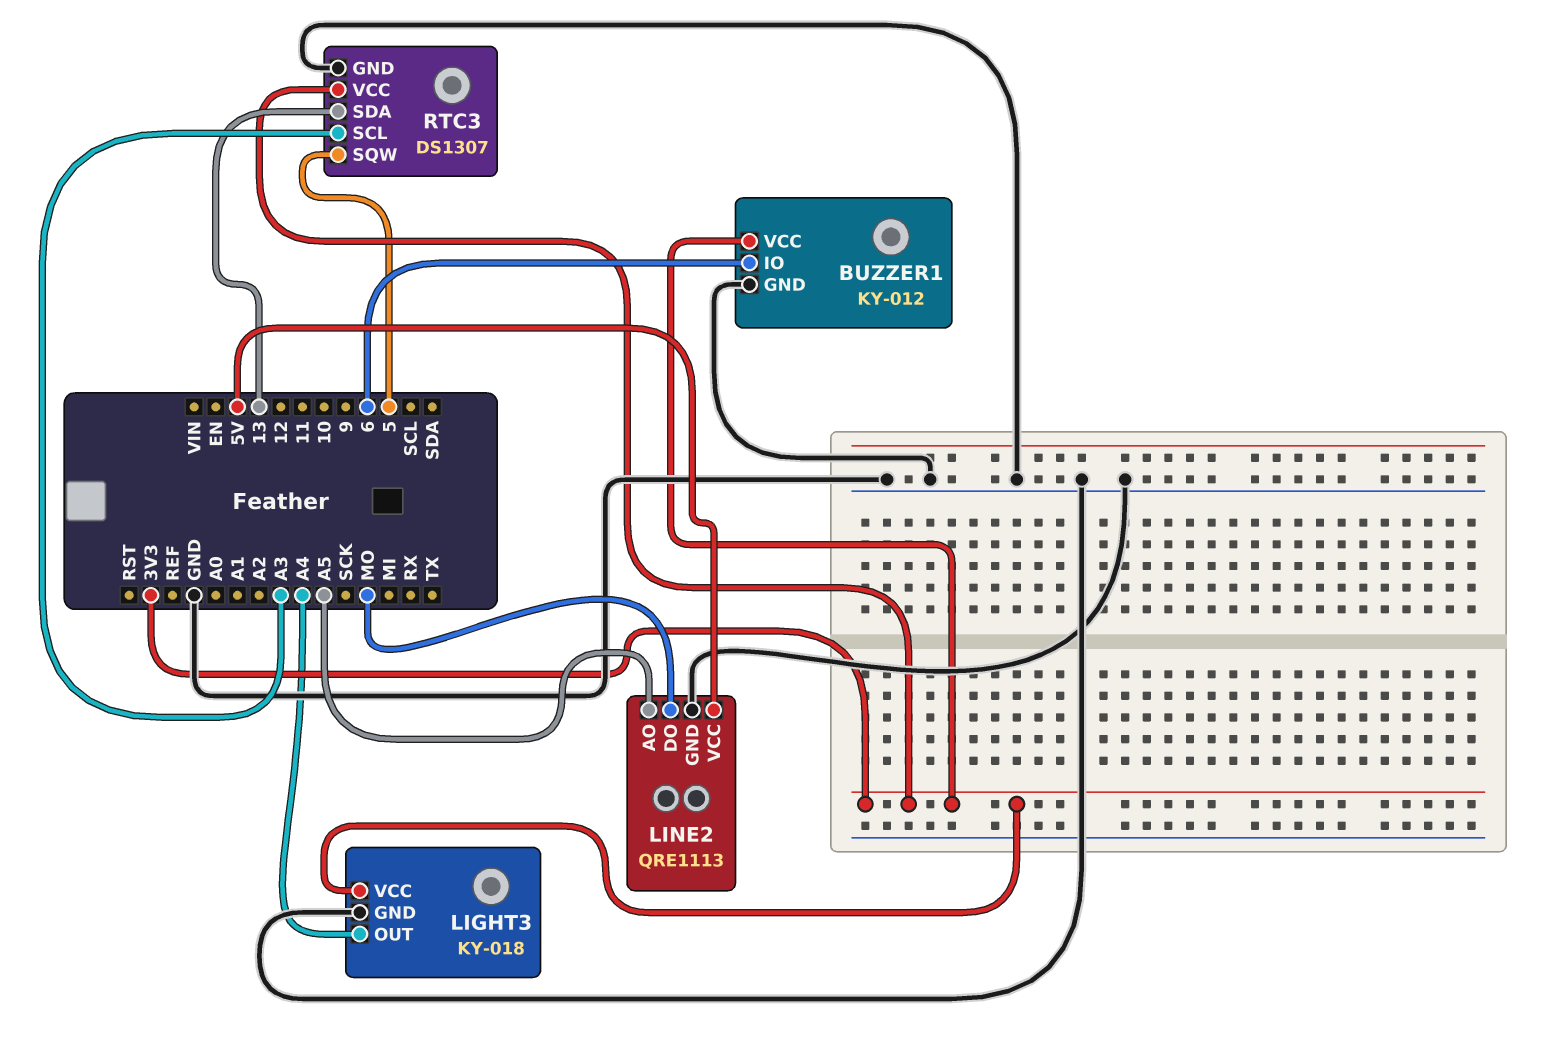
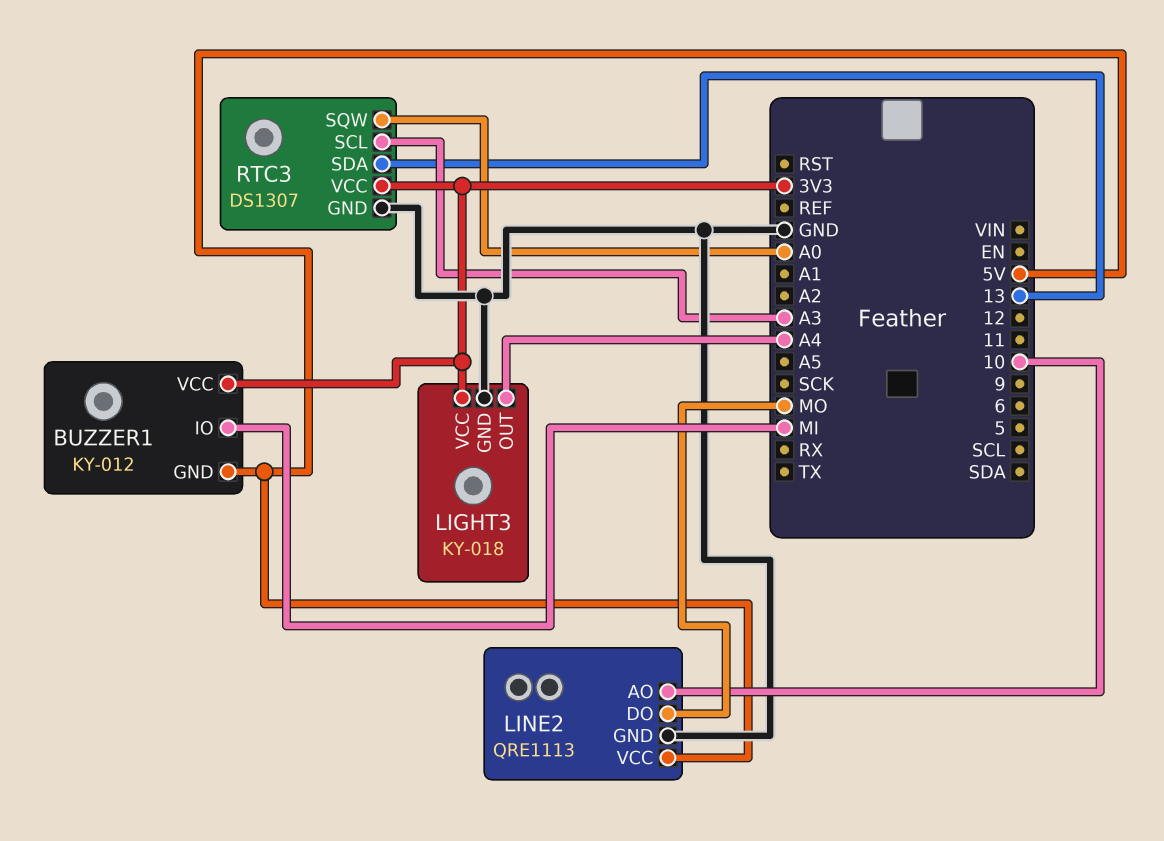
BUZZER1 pin GND: GND -> 5V
BUZZER1 pin IO: 6 -> MI
LINE2 pin AO: A5 -> 10
RTC3 pin SQW: 5 -> A0

